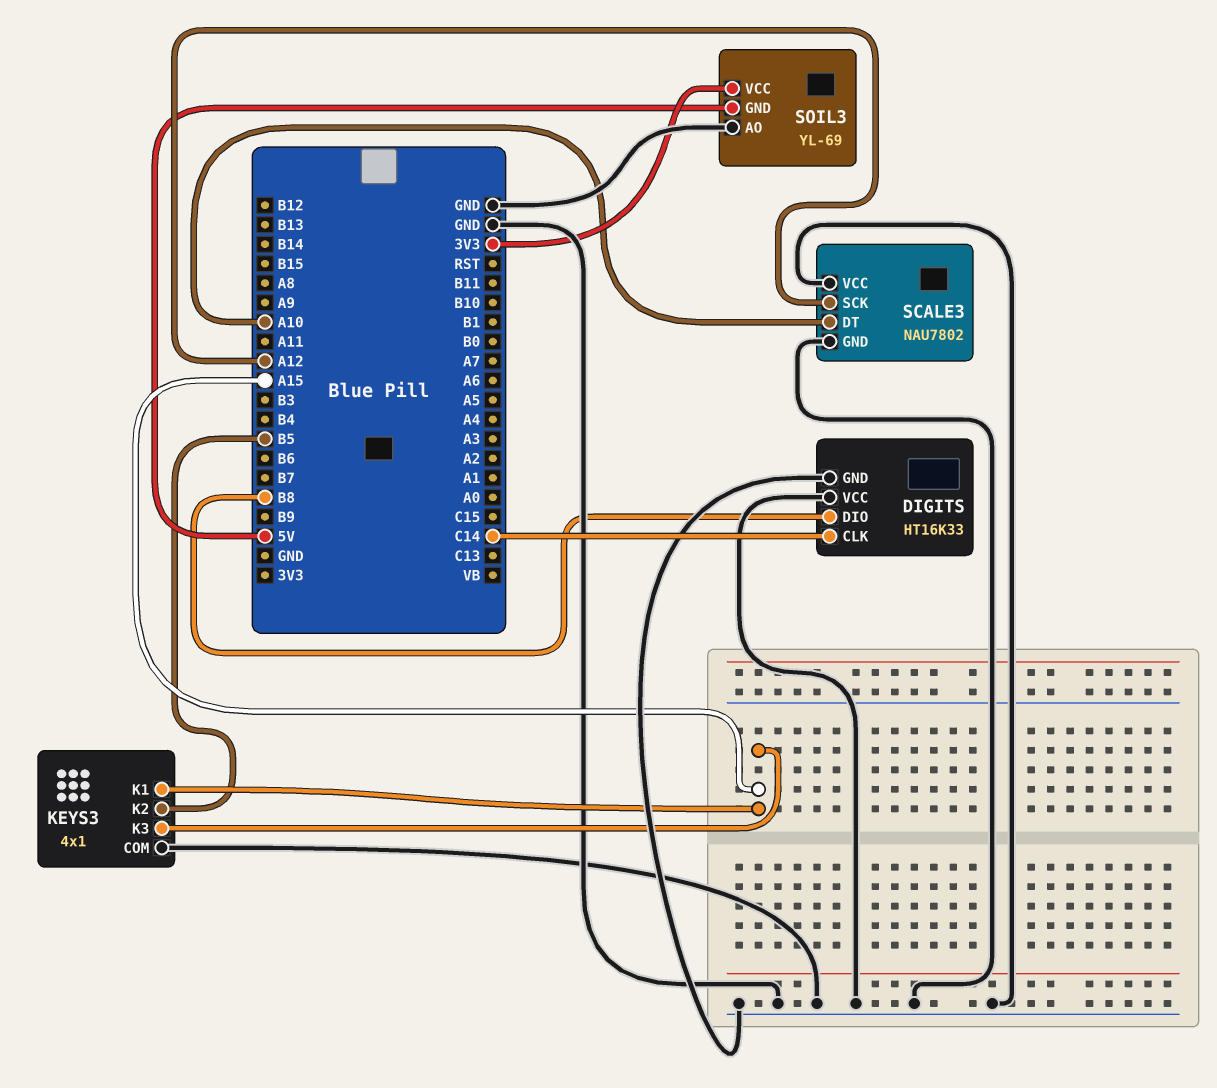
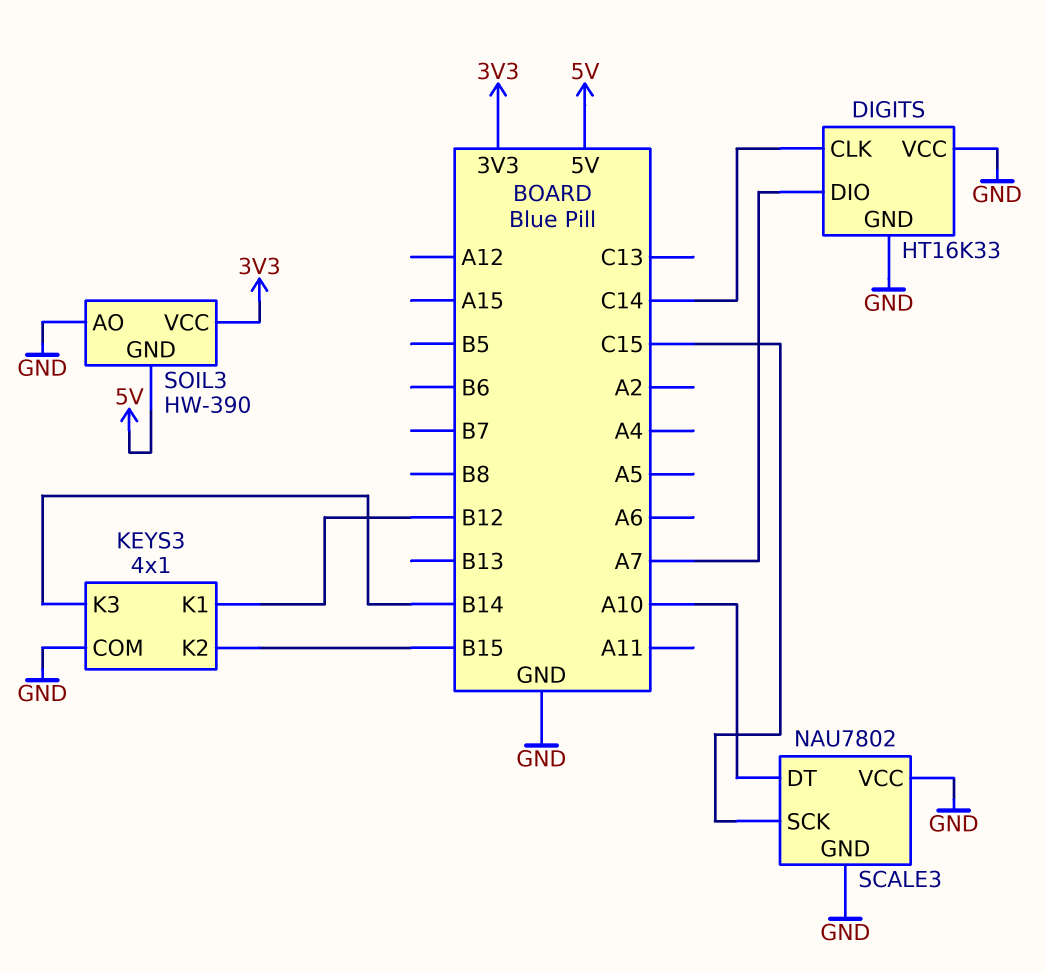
DIGITS pin DIO: B8 -> A7
KEYS3 pin K1: A15 -> B12
KEYS3 pin K2: B5 -> B15
KEYS3 pin K3: A15 -> B14
SCALE3 pin SCK: A12 -> C15
SOIL3: YL-69 -> HW-390

